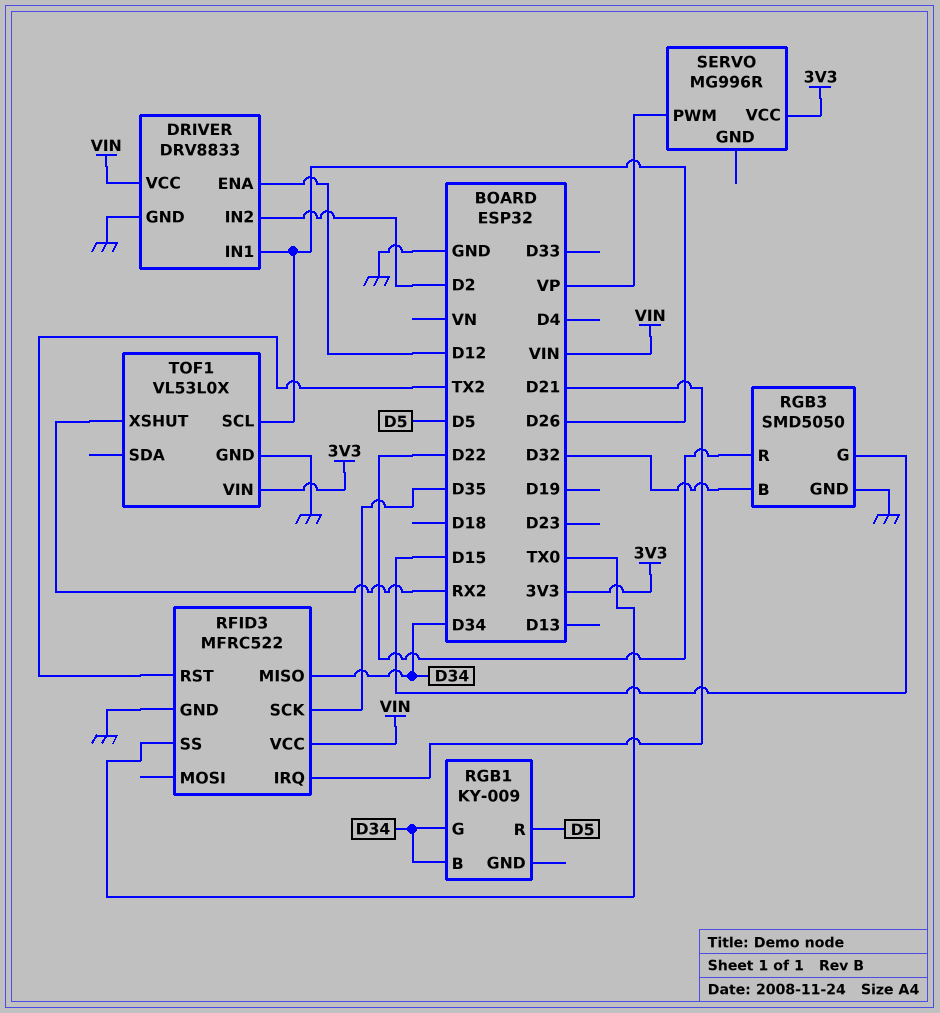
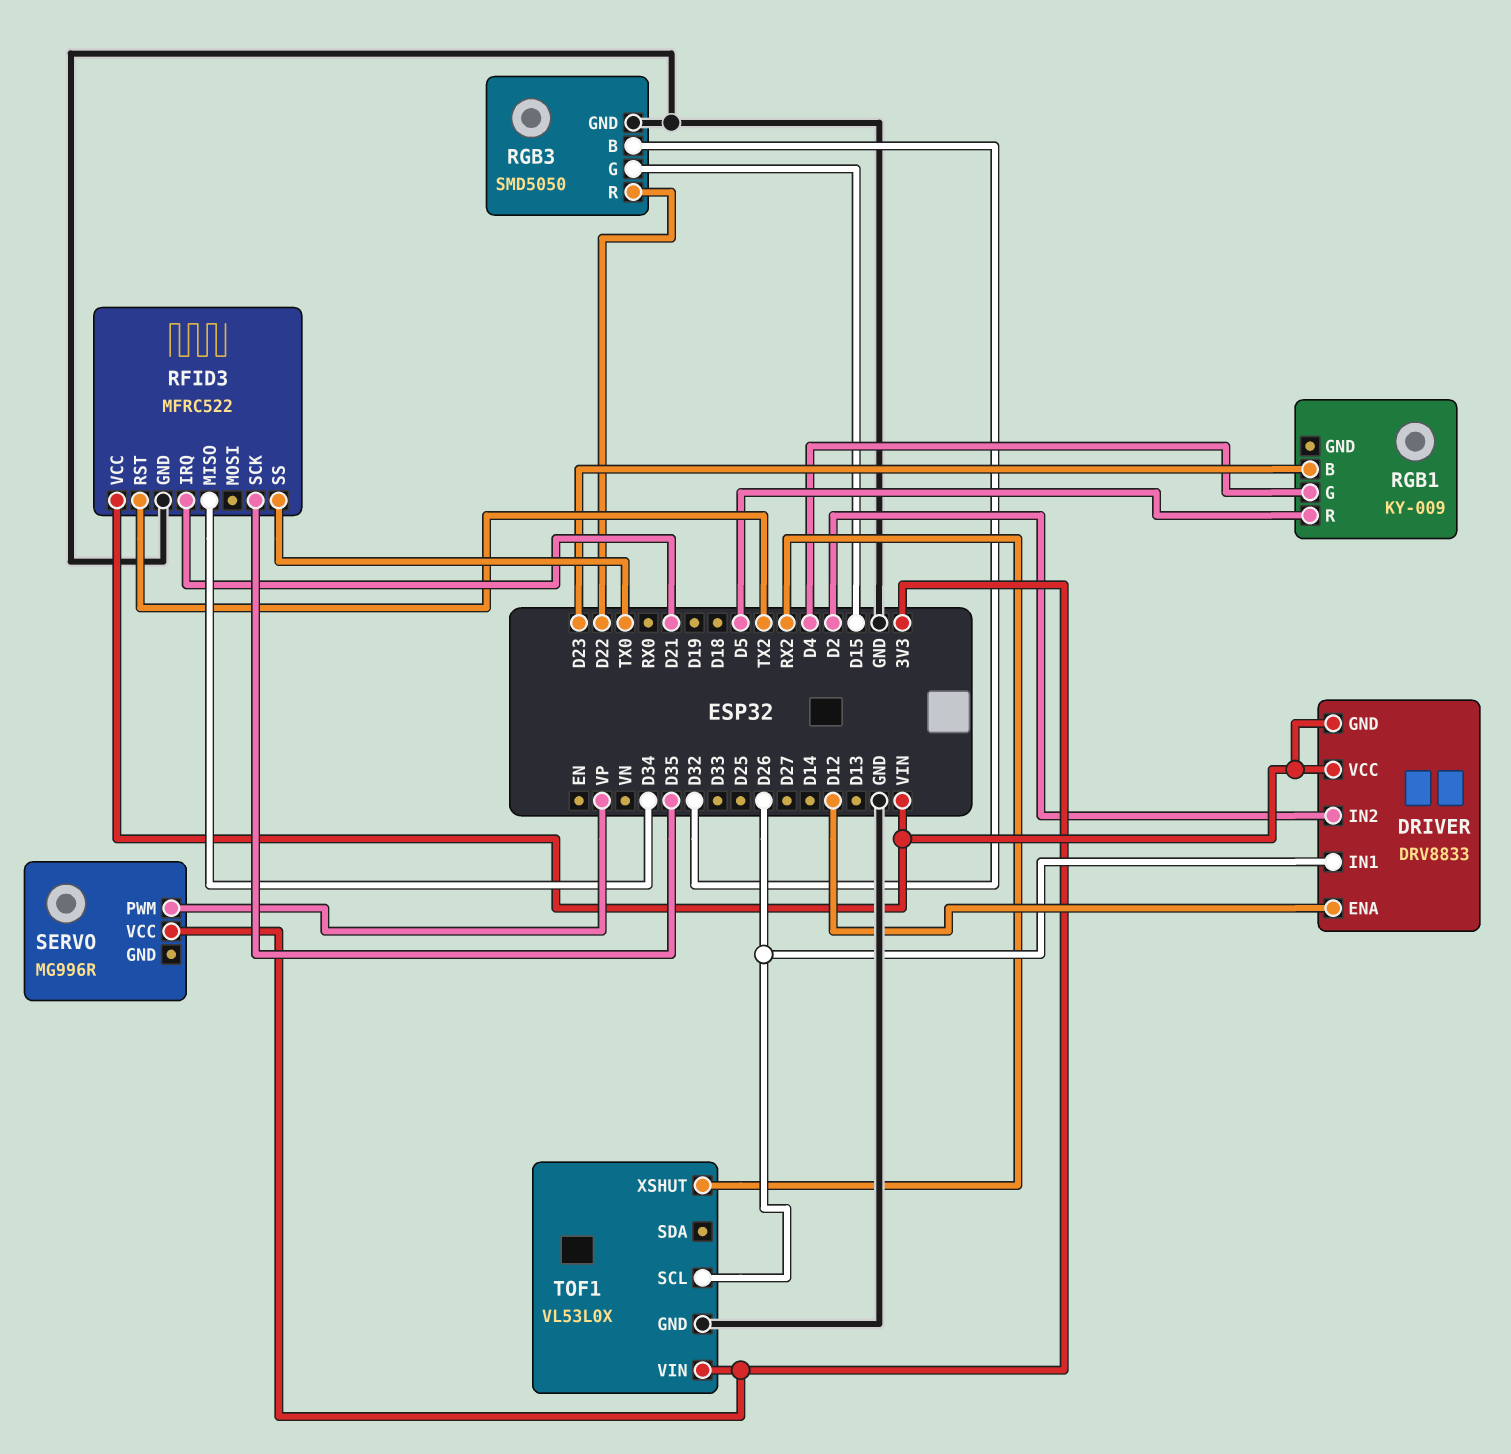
DRIVER pin GND: GND -> VIN
RGB1 pin B: D34 -> D23
RGB1 pin G: D34 -> D4

